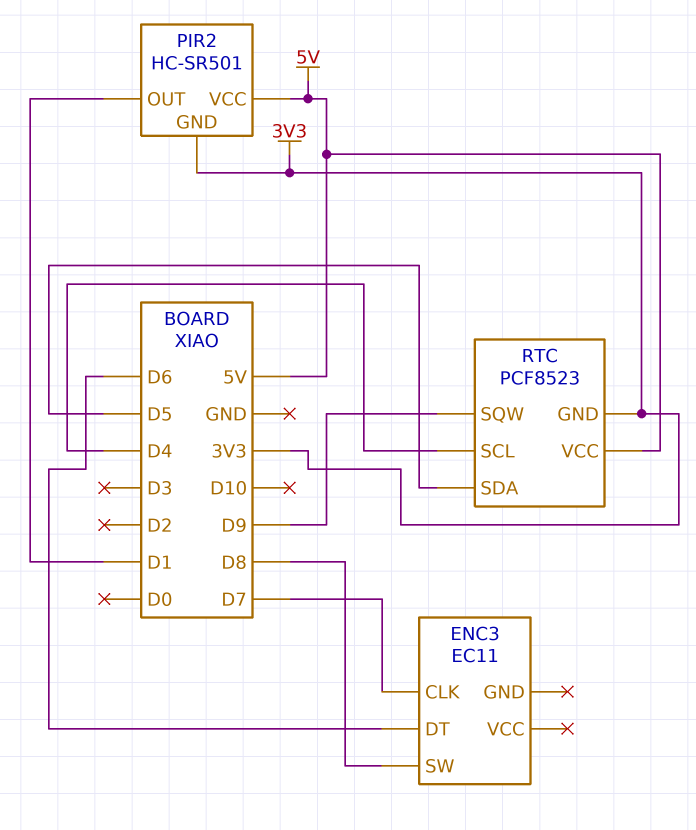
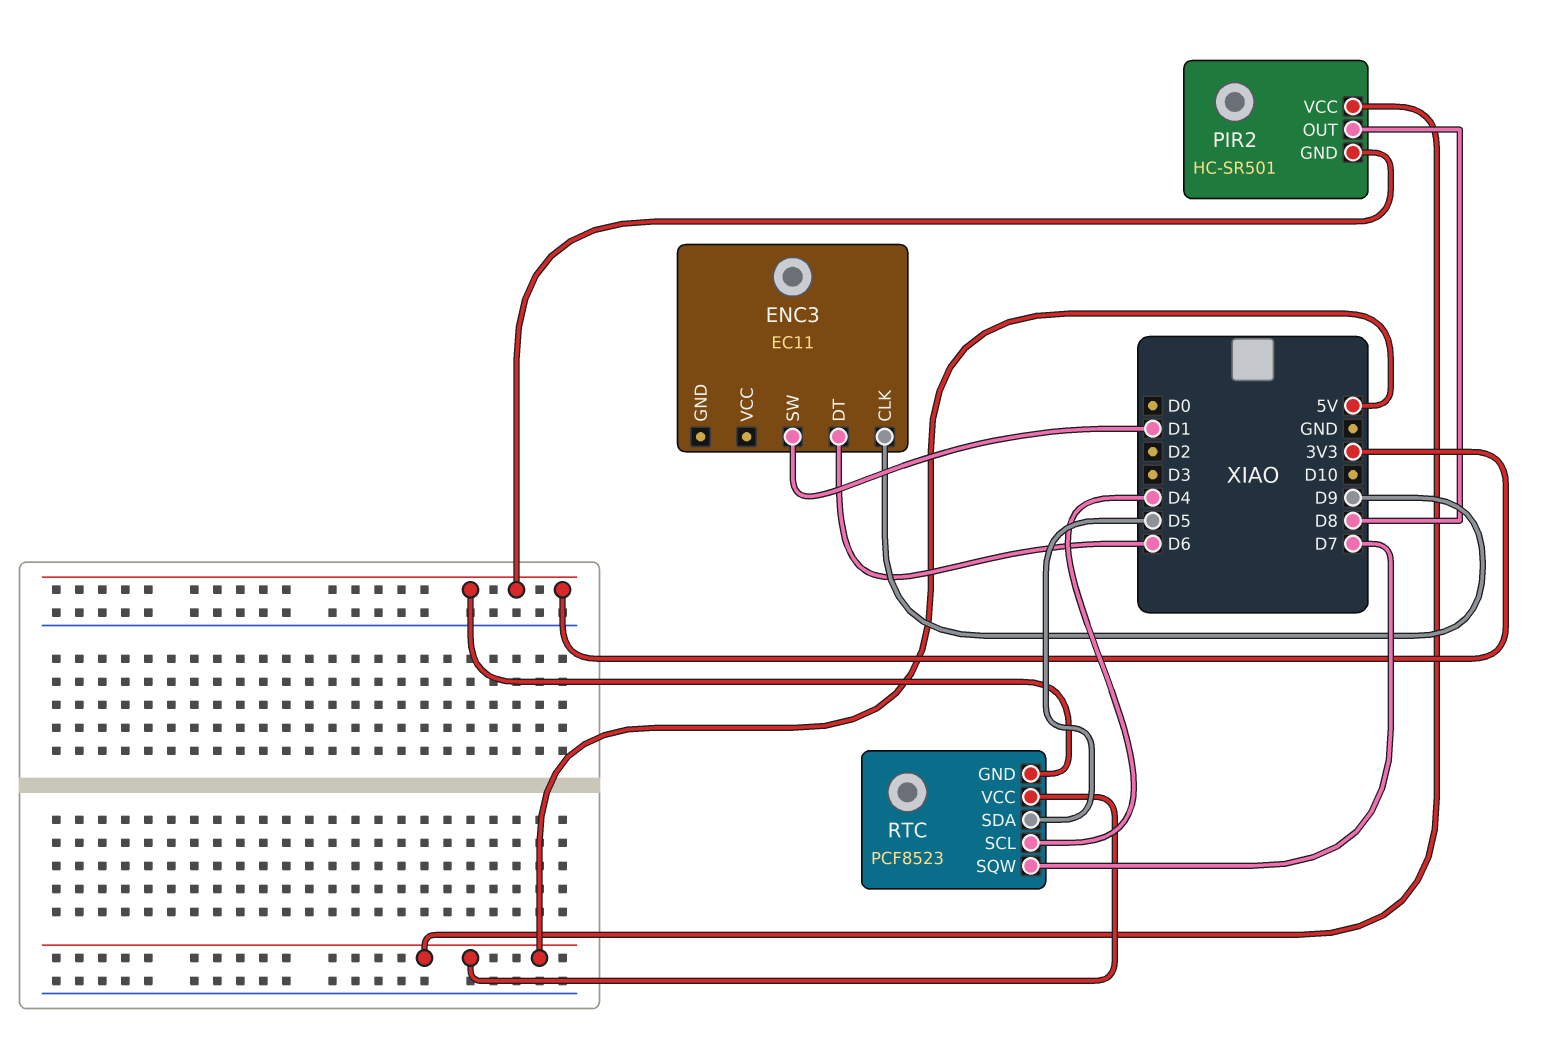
ENC3 pin CLK: D7 -> D9
ENC3 pin SW: D8 -> D1
PIR2 pin OUT: D1 -> D8
RTC pin SQW: D9 -> D7

